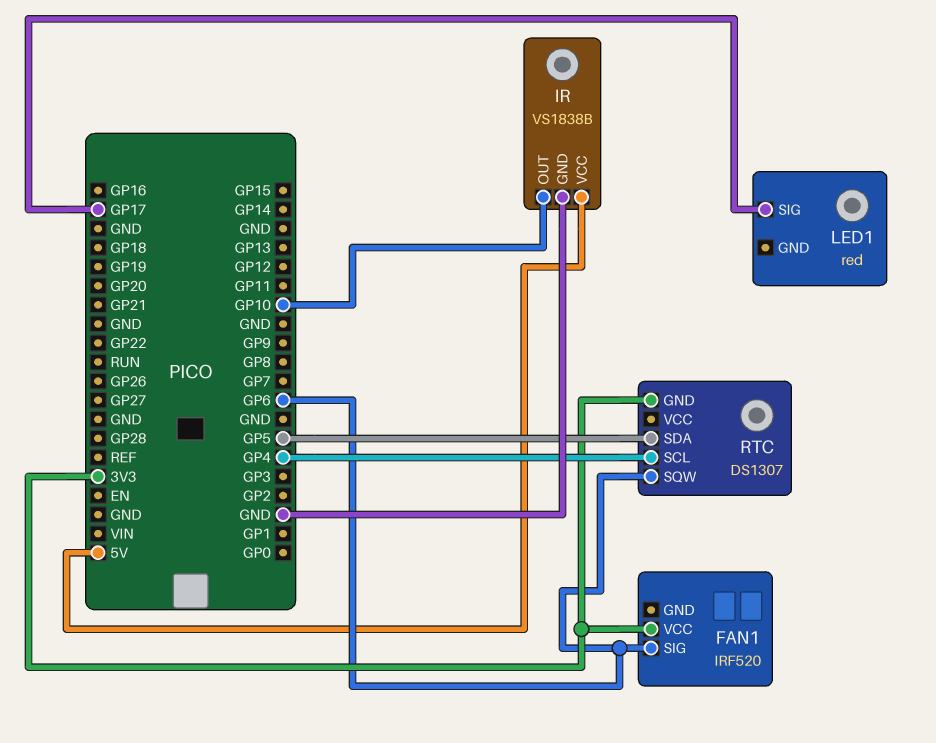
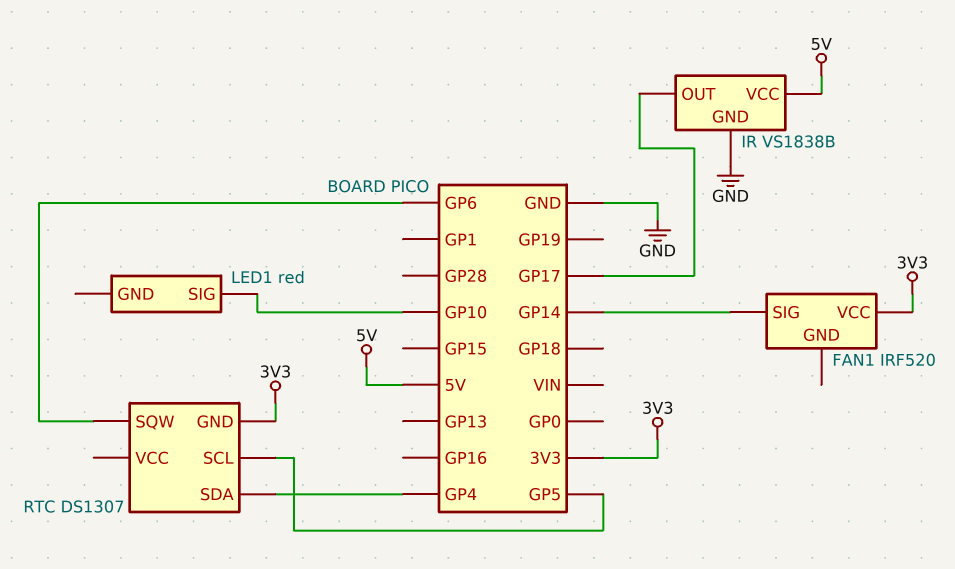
FAN1 pin SIG: GP6 -> GP14
IR pin OUT: GP10 -> GP17
LED1 pin SIG: GP17 -> GP10
RTC pin SCL: GP4 -> GP5
RTC pin SDA: GP5 -> GP4

